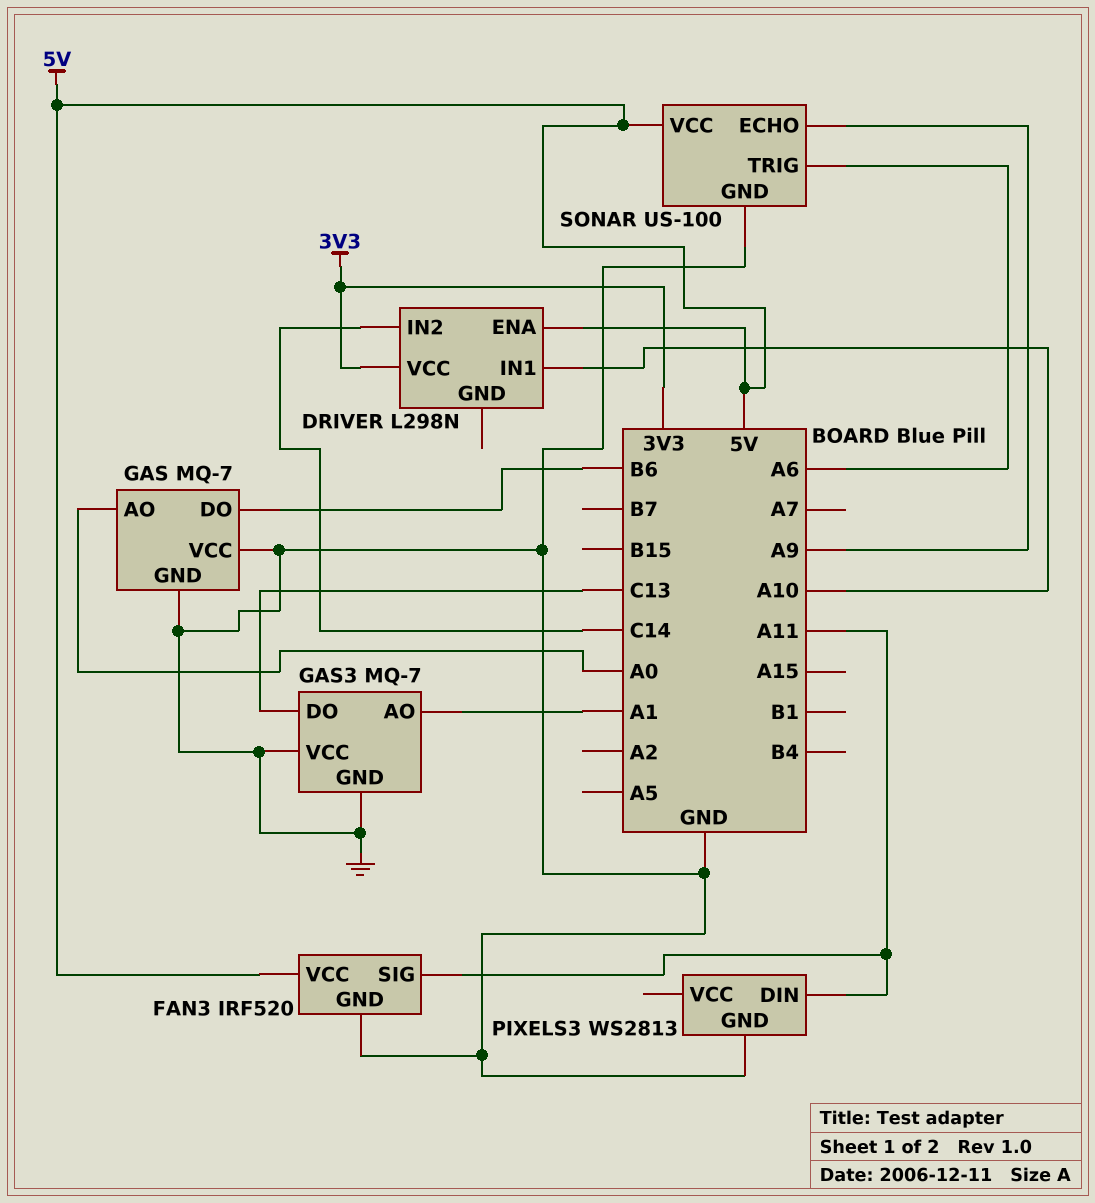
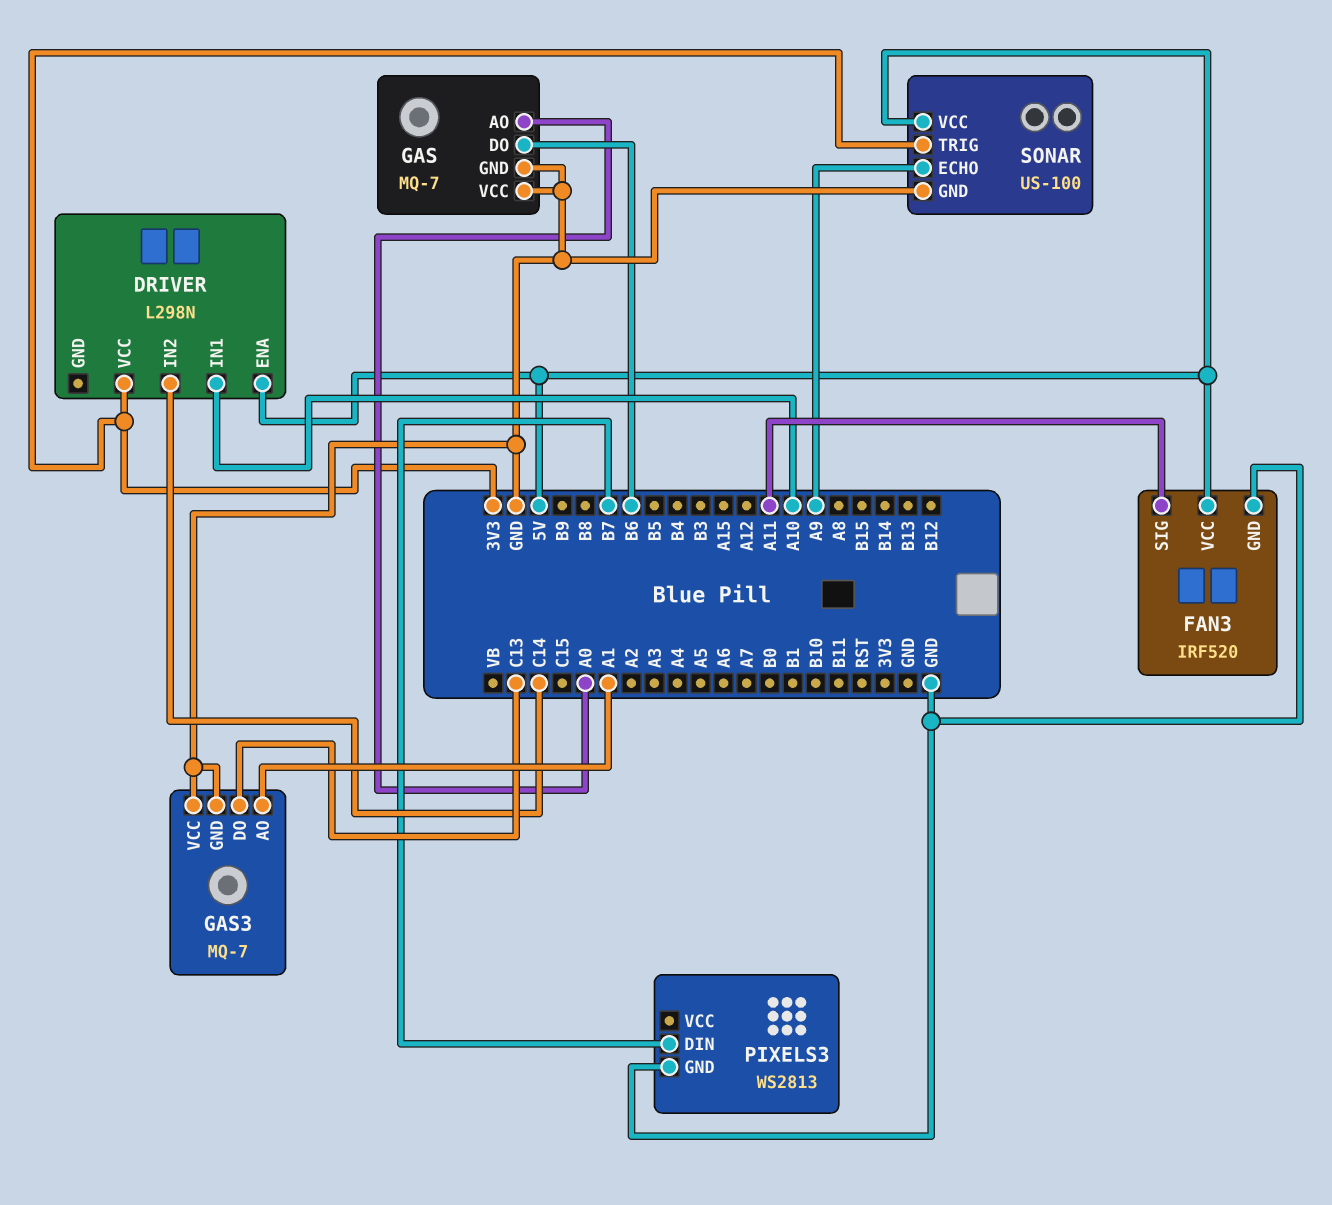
PIXELS3 pin DIN: A11 -> B7
SONAR pin TRIG: A6 -> 3V3

